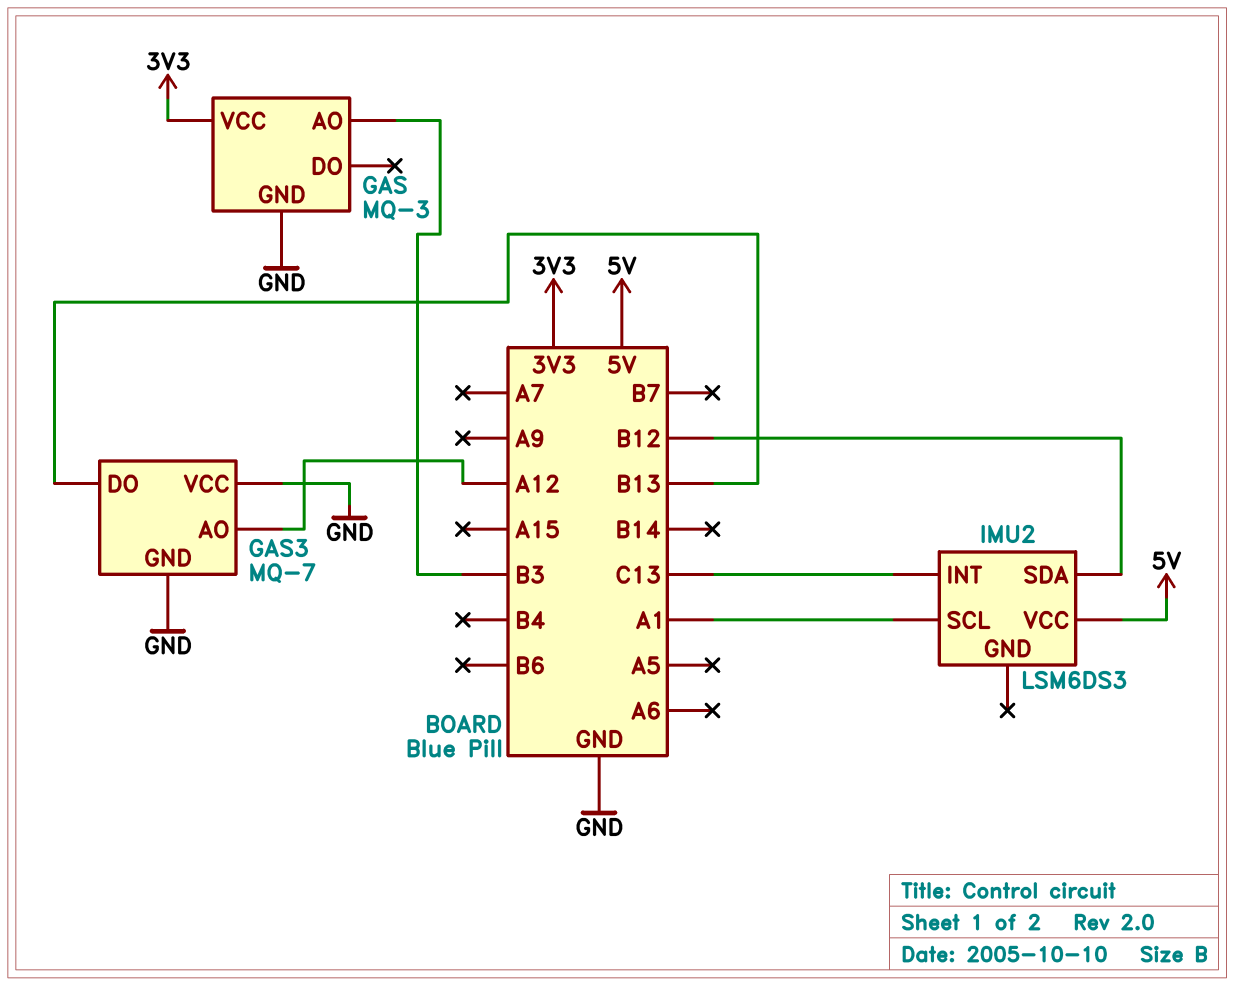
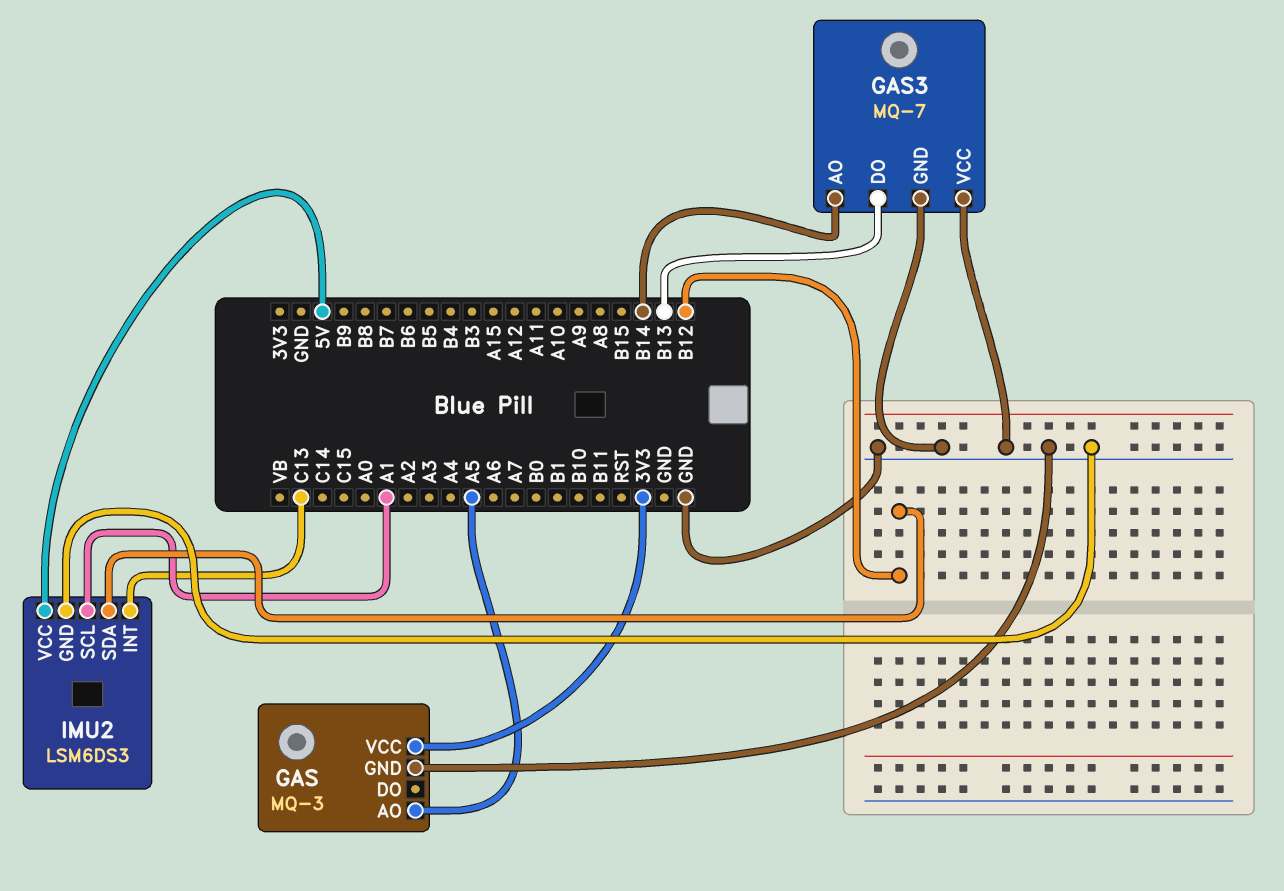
GAS pin AO: B3 -> A5
GAS3 pin AO: A12 -> B14
IMU2 pin GND: none -> GND

